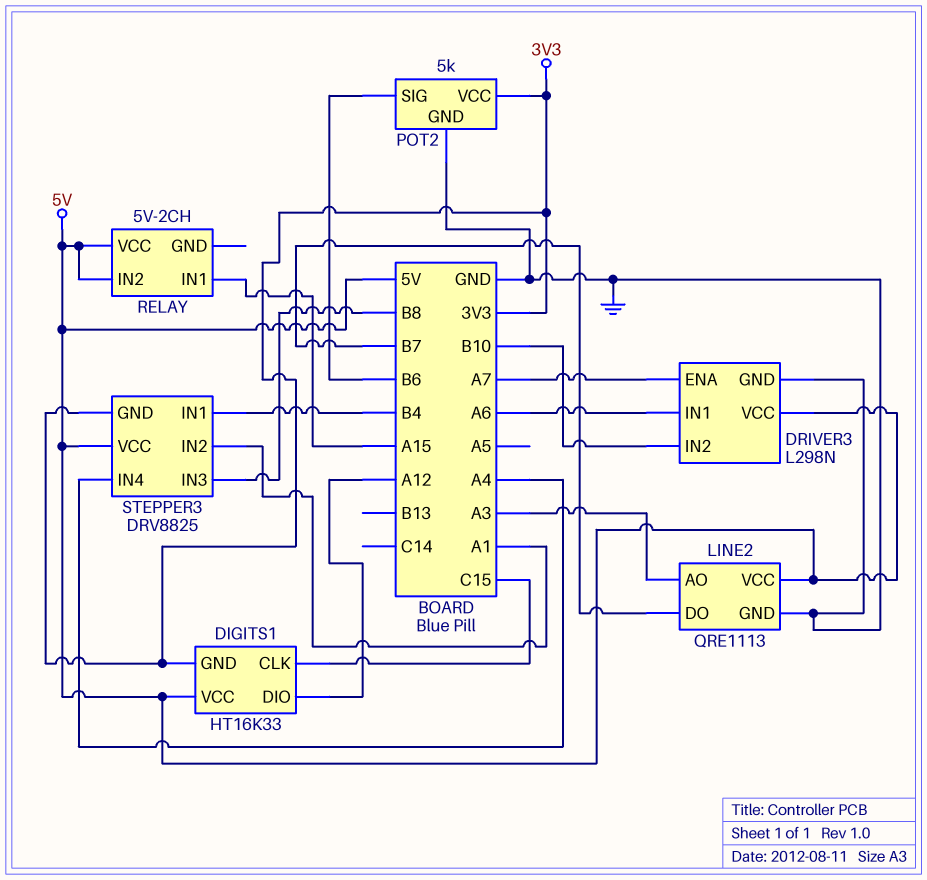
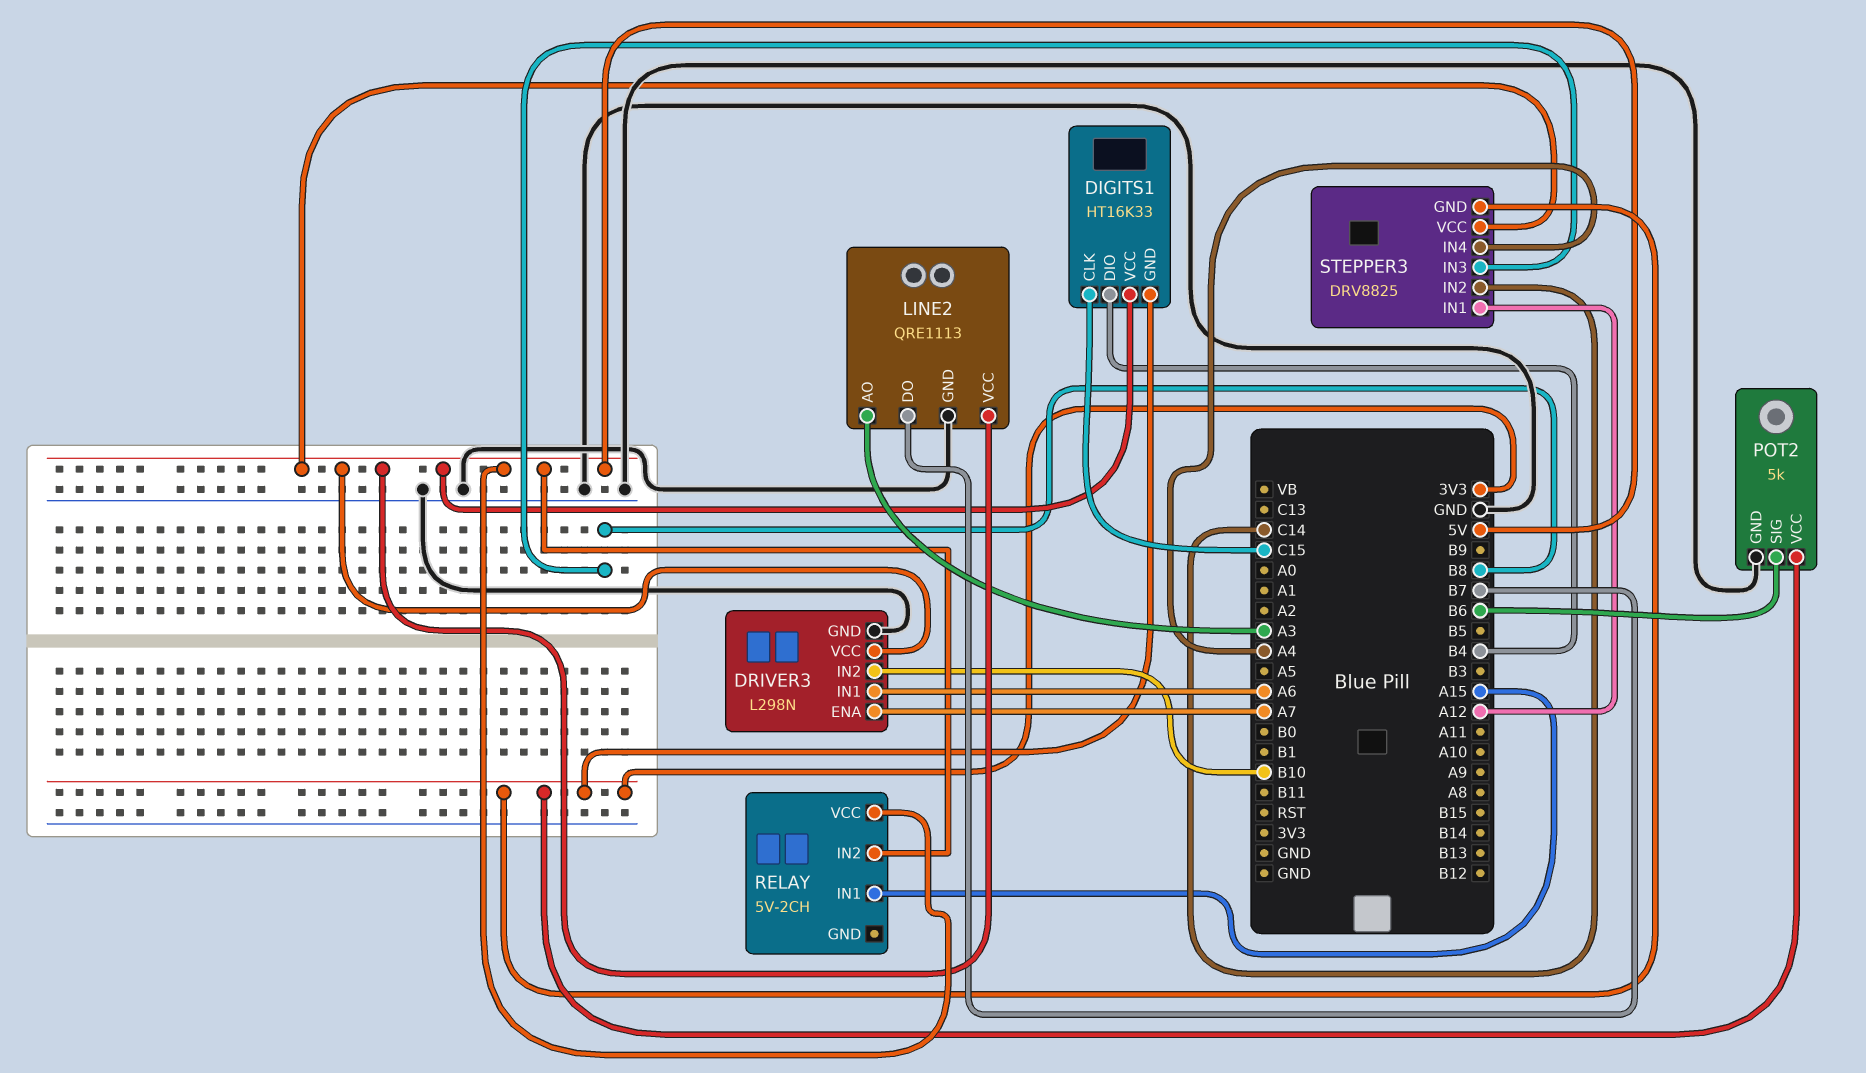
DIGITS1 pin DIO: A12 -> B4
STEPPER3 pin IN1: B4 -> A12
STEPPER3 pin IN2: A1 -> C14

